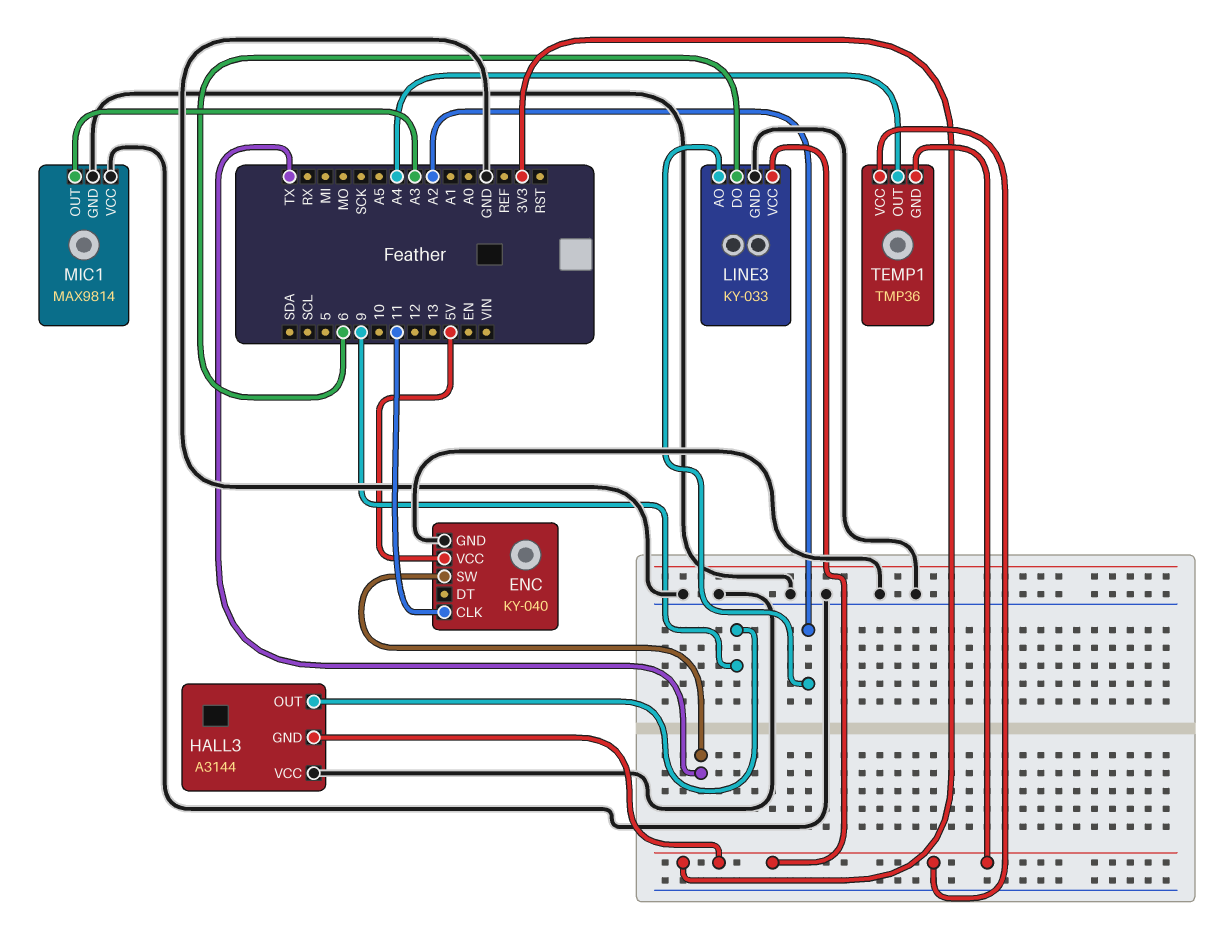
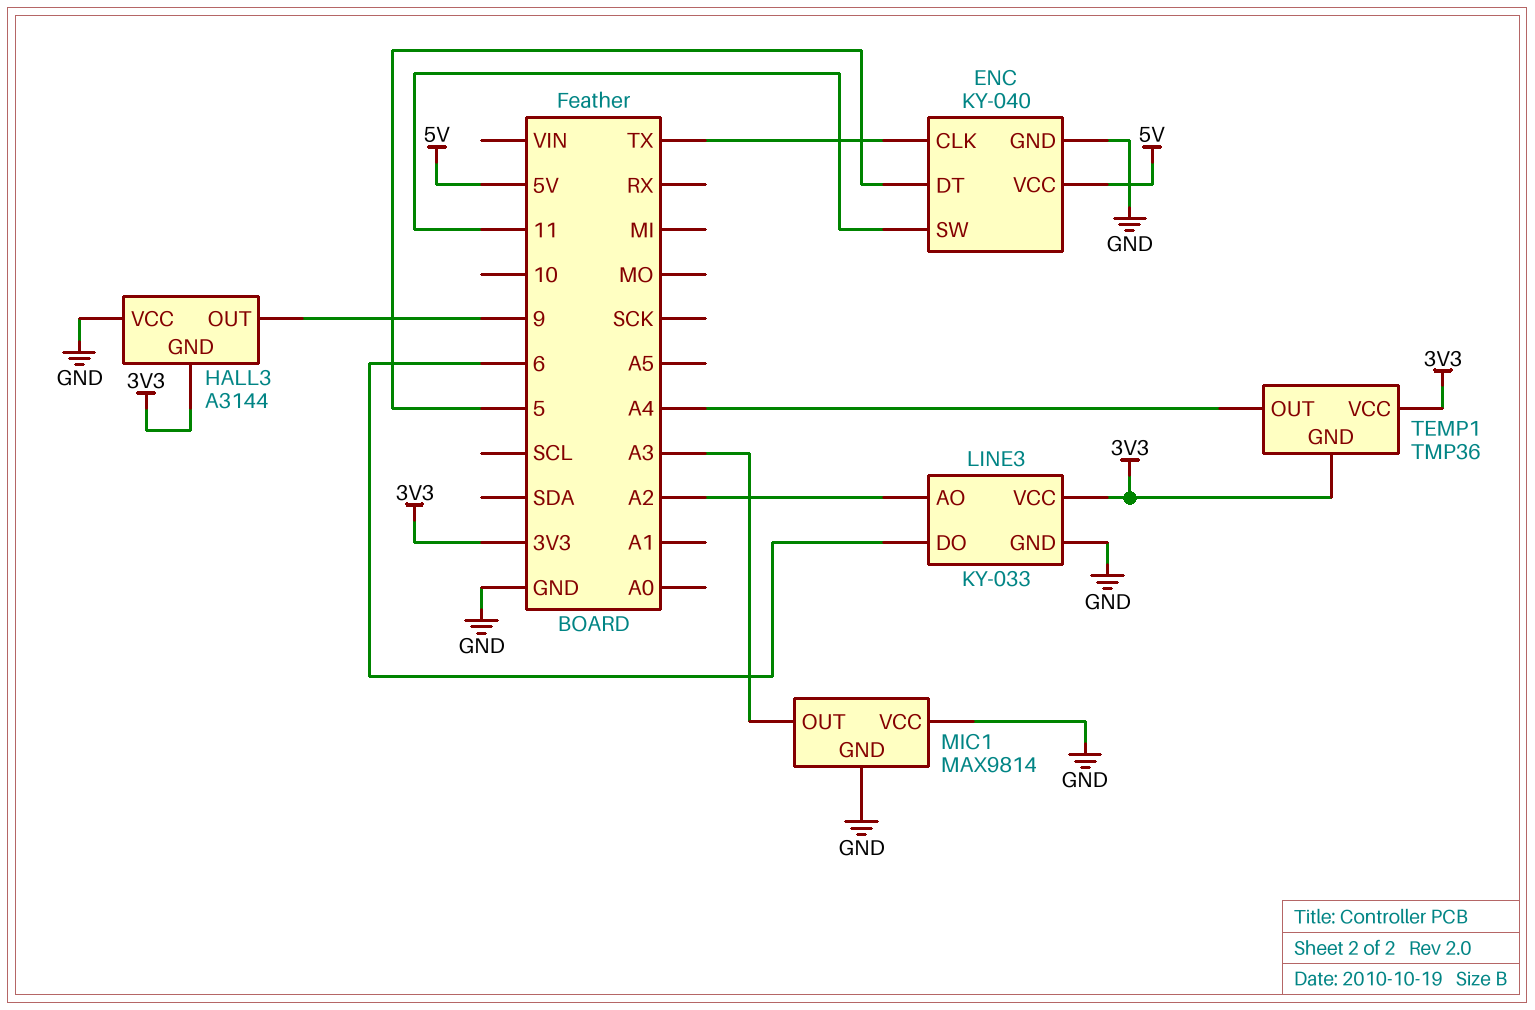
ENC pin CLK: 11 -> TX
ENC pin DT: none -> 5
ENC pin SW: TX -> 11

